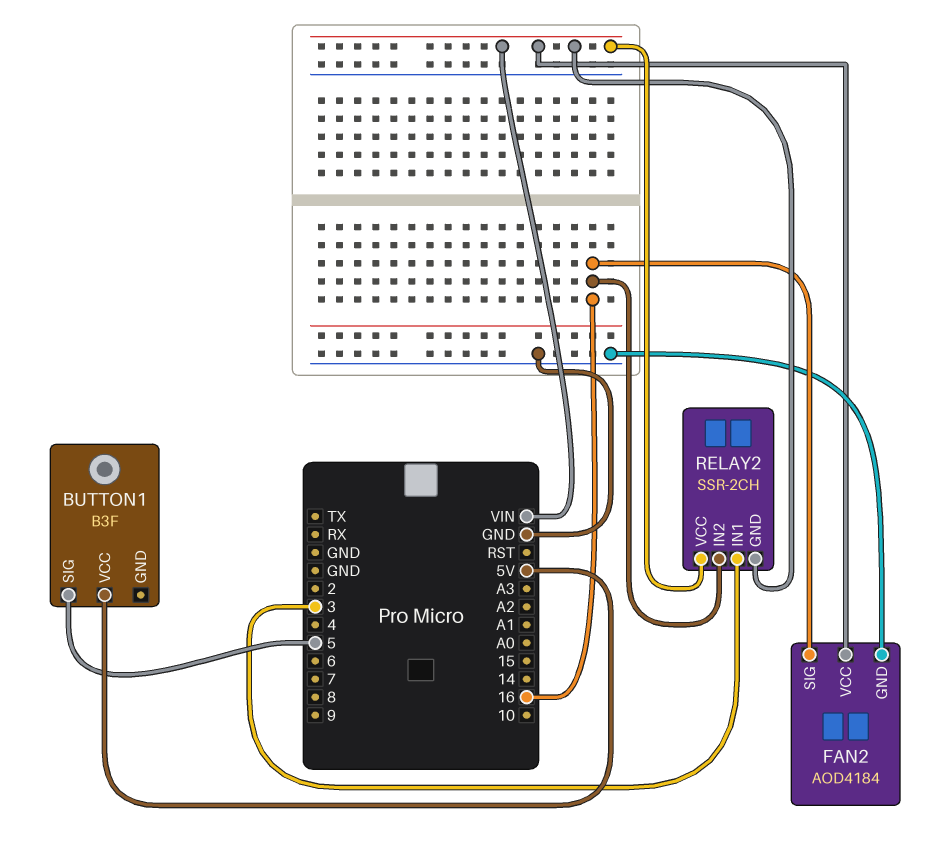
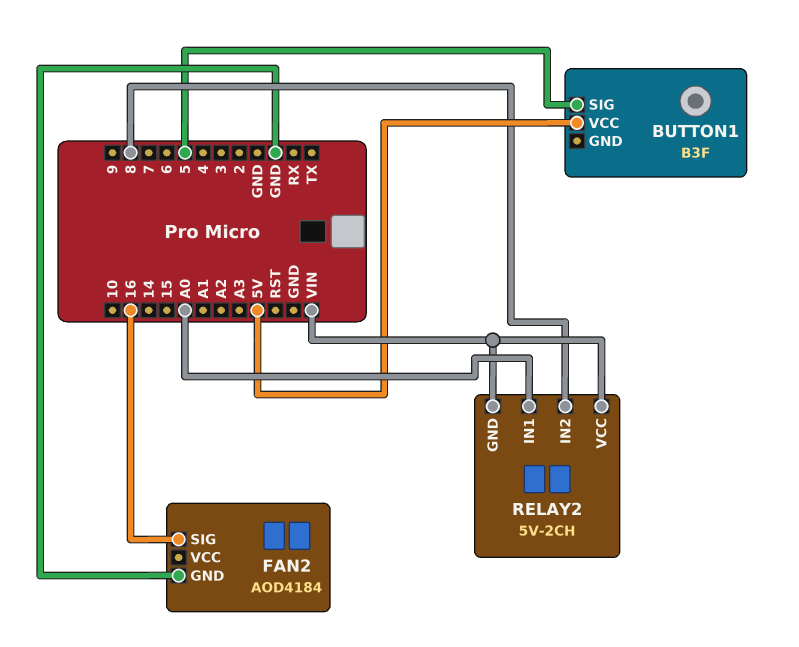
FAN2 pin VCC: VIN -> none
RELAY2: SSR-2CH -> 5V-2CH
RELAY2 pin IN1: 3 -> A0
RELAY2 pin IN2: 16 -> 8

